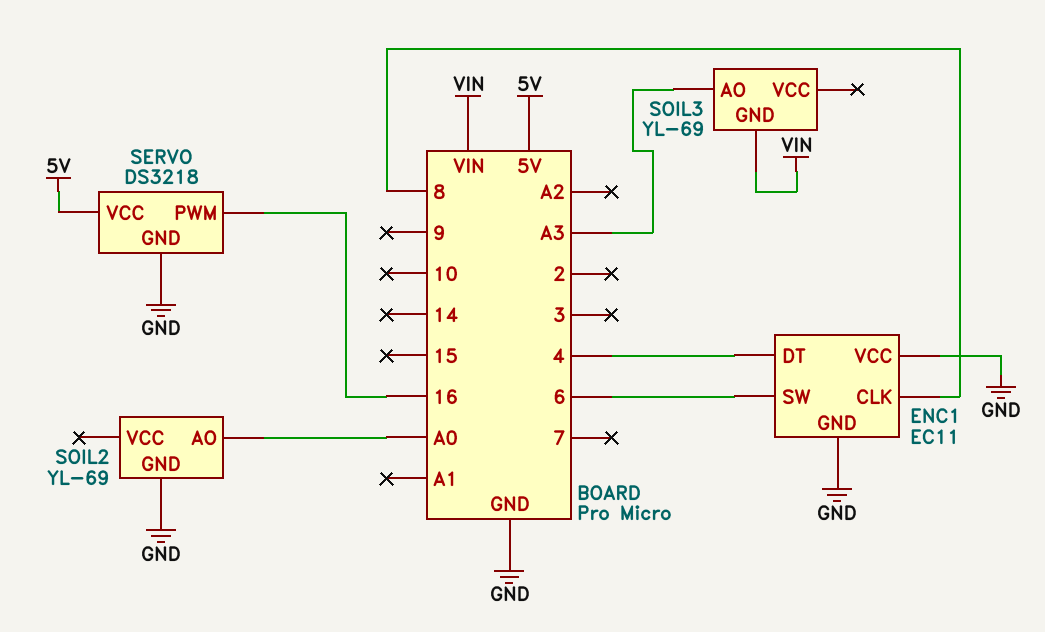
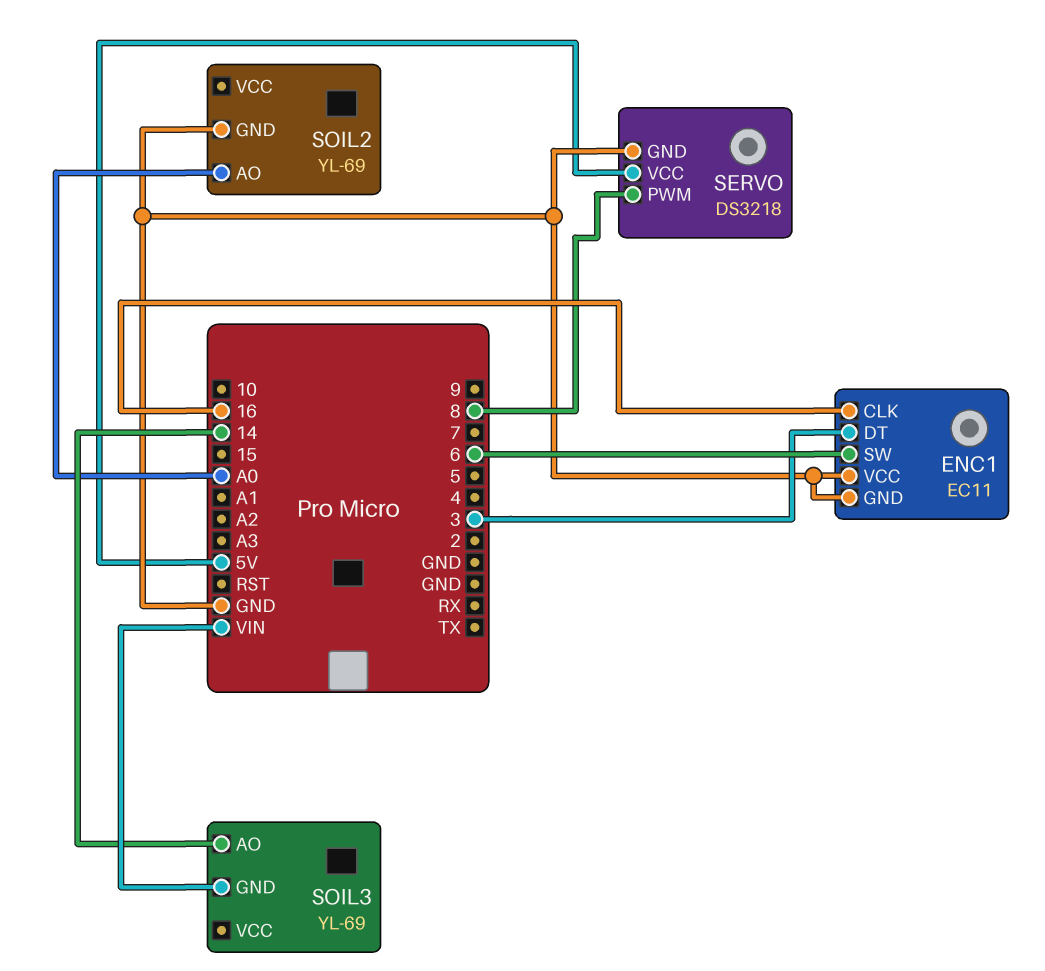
ENC1 pin CLK: 8 -> 16
ENC1 pin DT: 4 -> 3
SERVO pin PWM: 16 -> 8
SOIL3 pin AO: A3 -> 14

